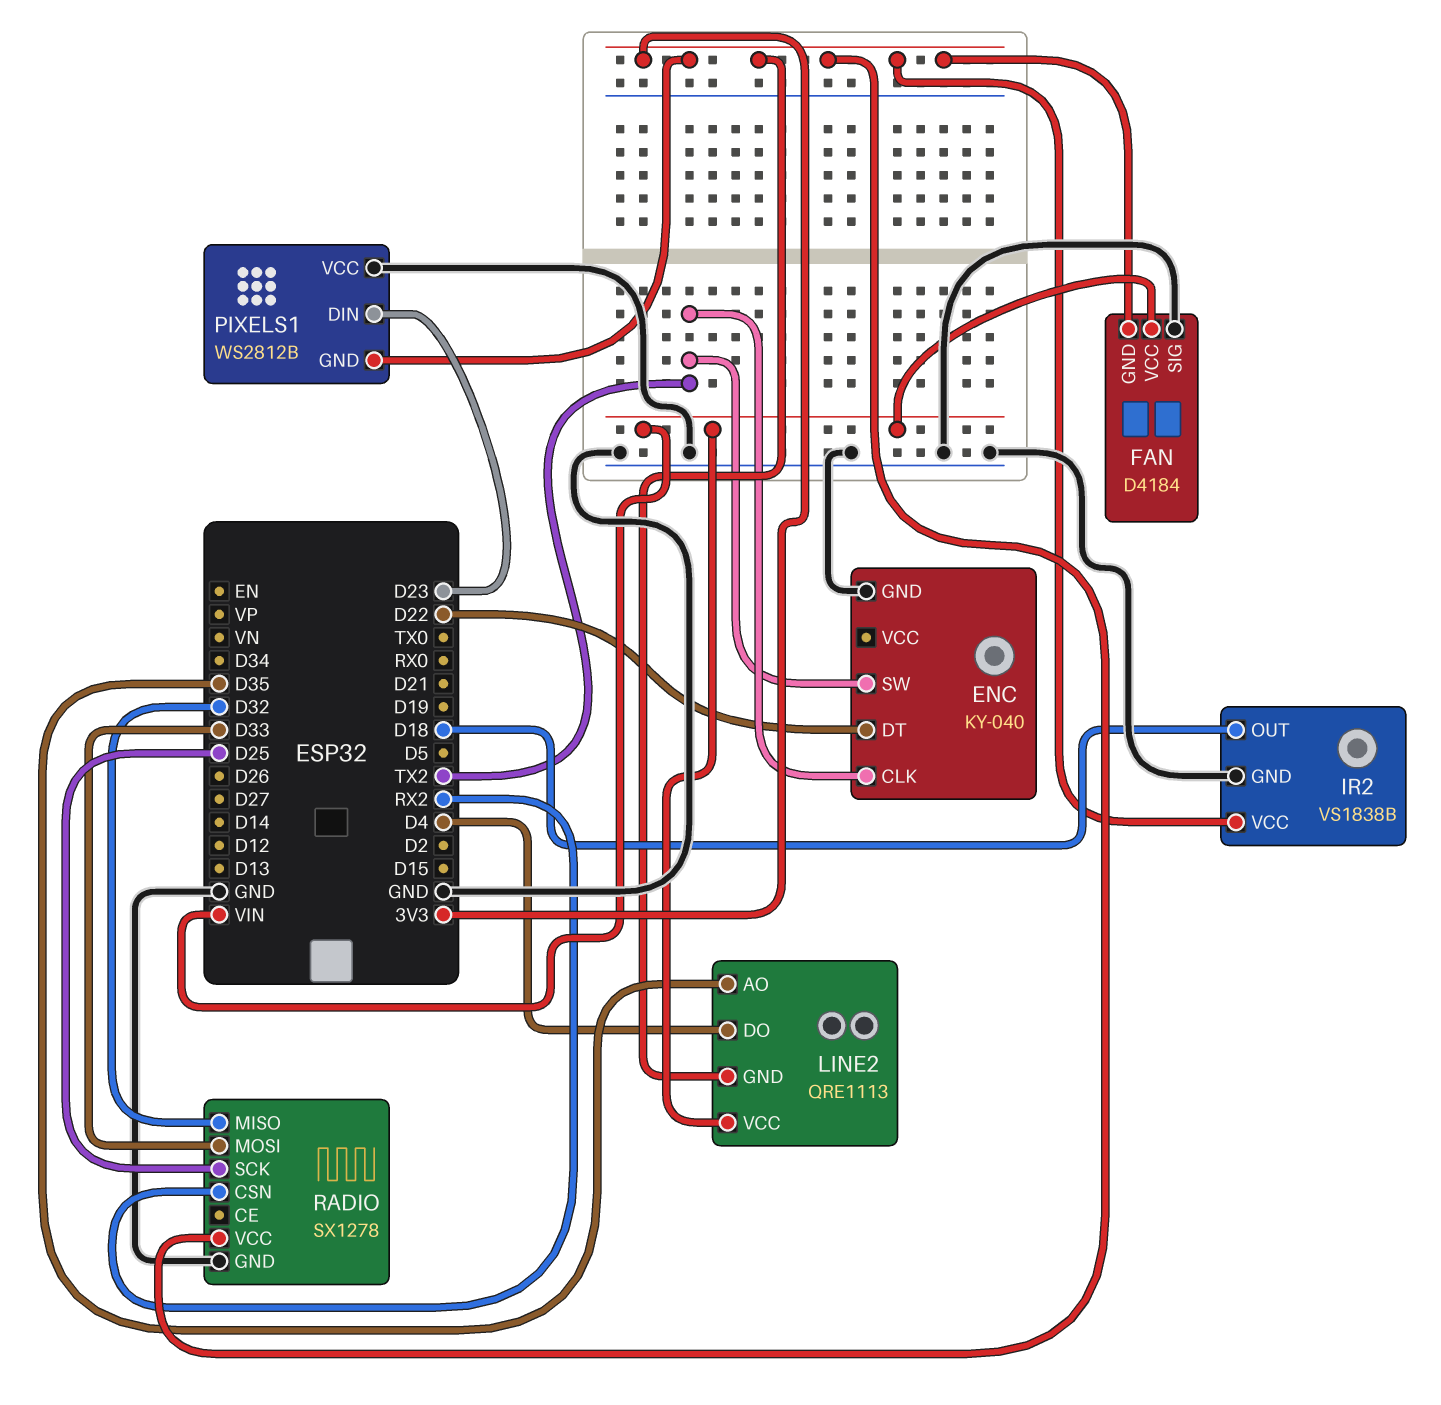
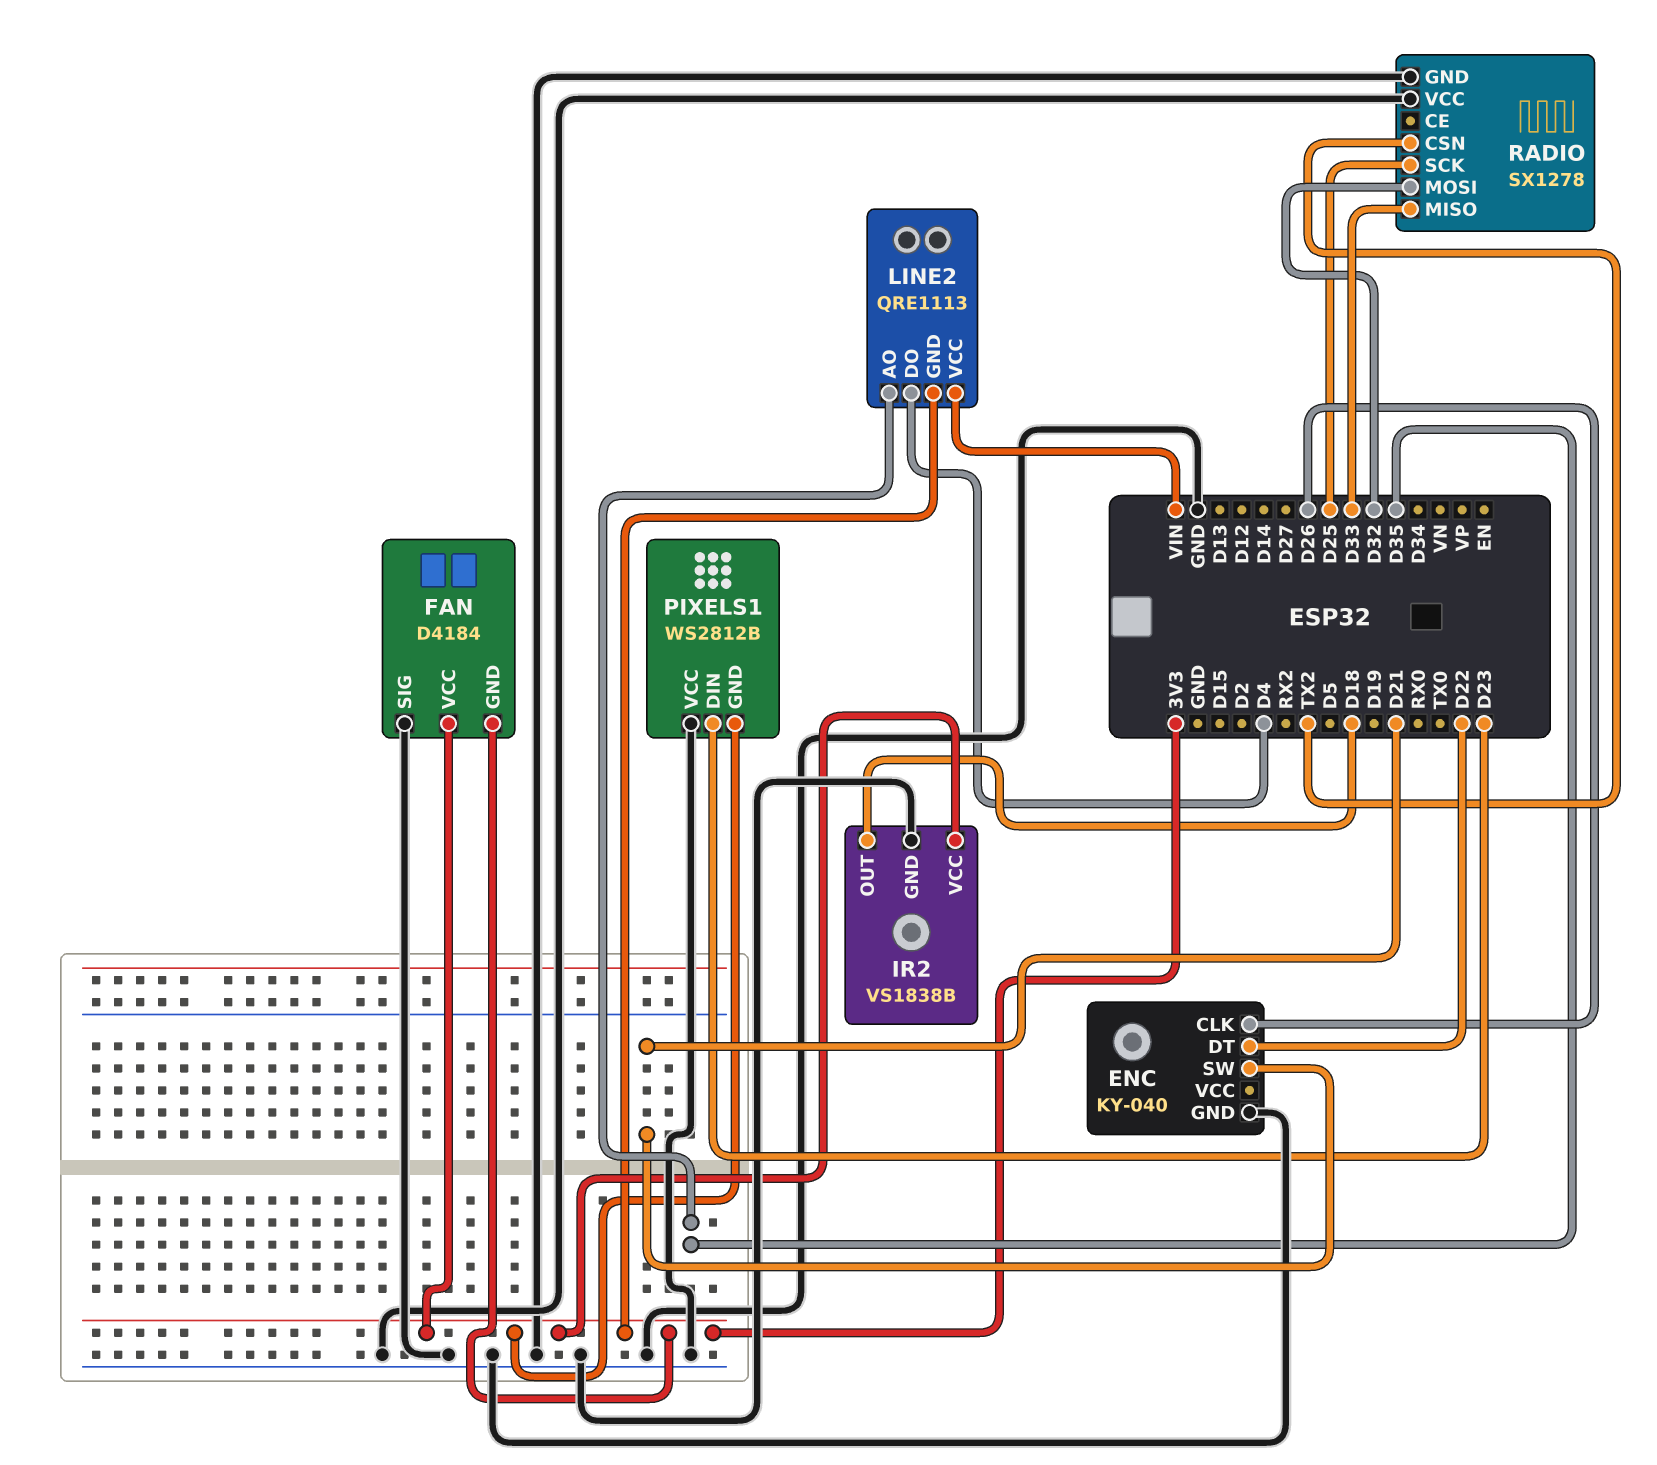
ENC pin CLK: TX2 -> D26
ENC pin SW: TX2 -> D21
FAN pin VCC: VIN -> 3V3
RADIO pin CSN: RX2 -> TX2
RADIO pin MISO: D32 -> D33
RADIO pin MOSI: D33 -> D32
RADIO pin VCC: 3V3 -> GND

